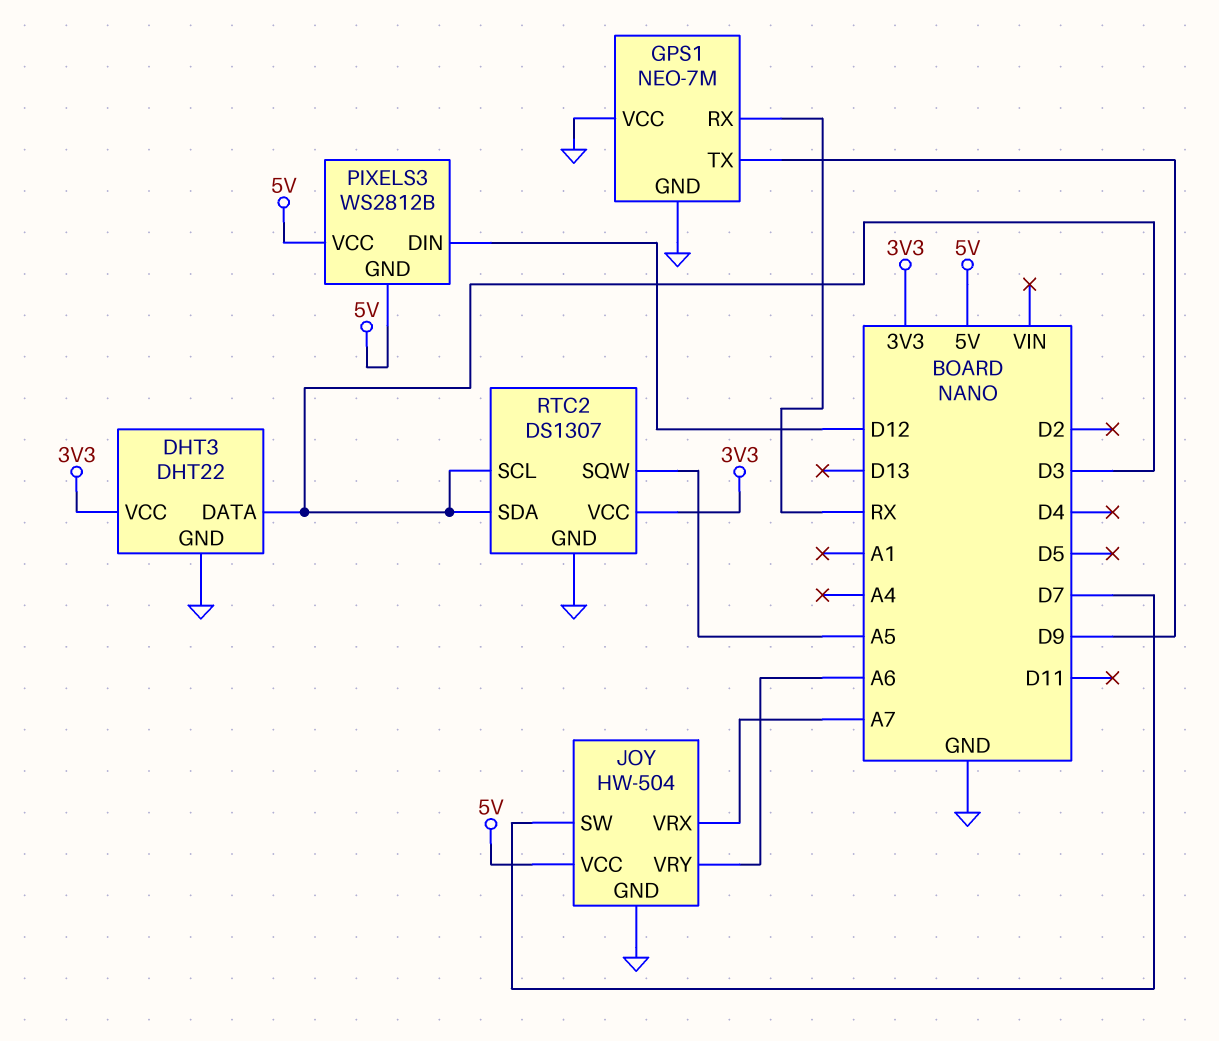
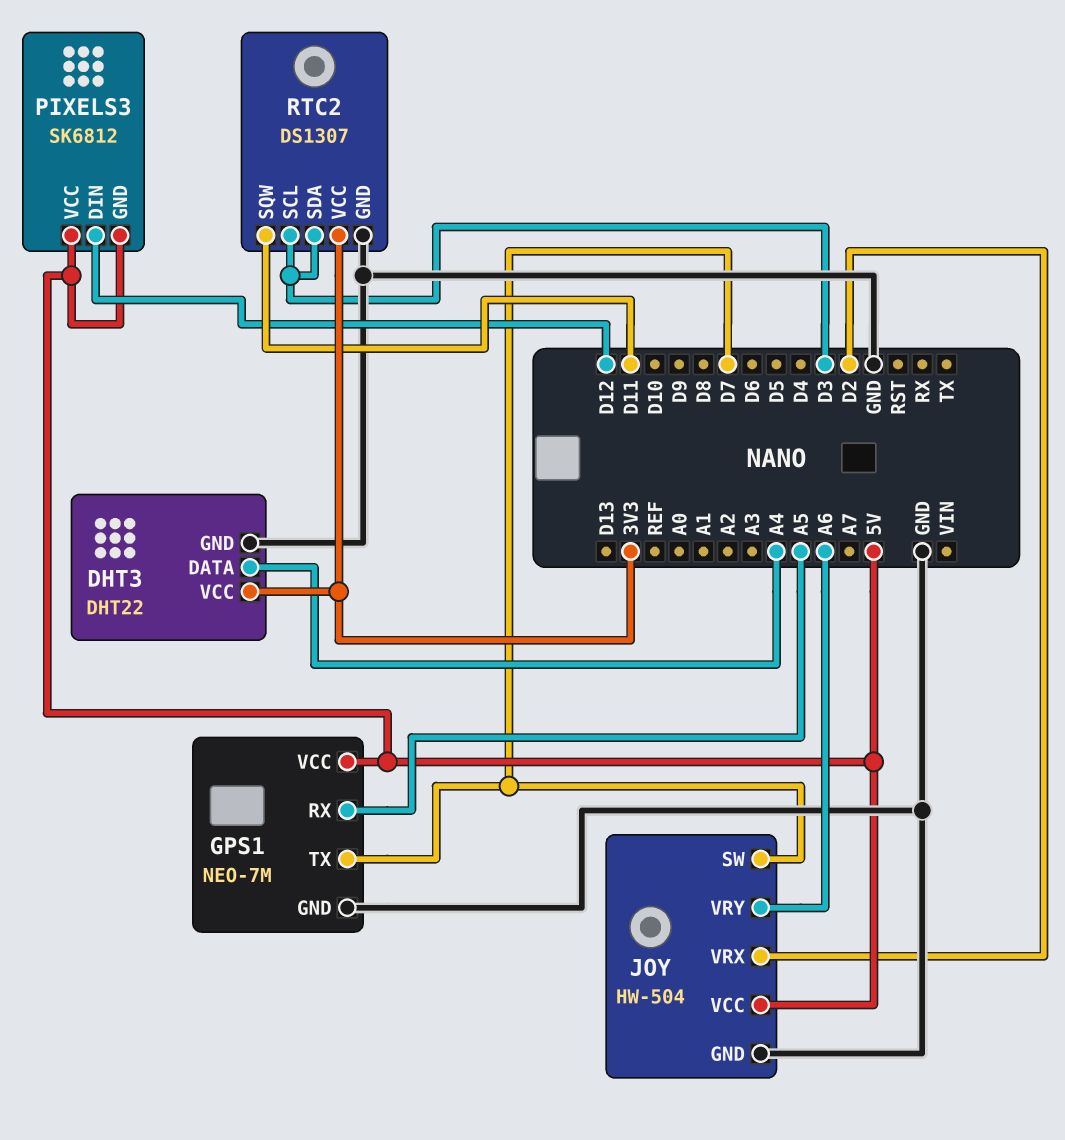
DHT3 pin DATA: D3 -> A4
GPS1 pin RX: RX -> A5
GPS1 pin TX: D9 -> D7
GPS1 pin VCC: GND -> 5V
JOY pin VRX: A7 -> D2
PIXELS3: WS2812B -> SK6812
RTC2 pin SQW: A5 -> D11

